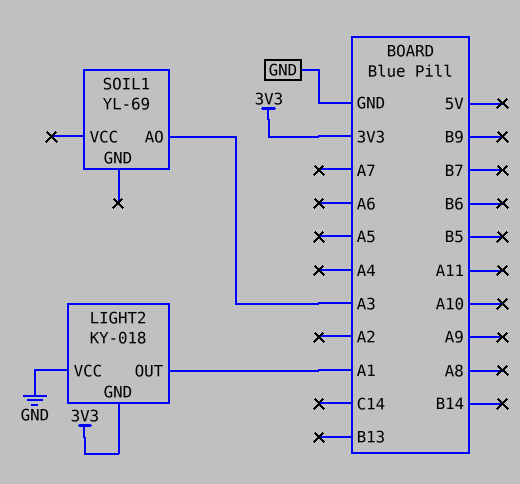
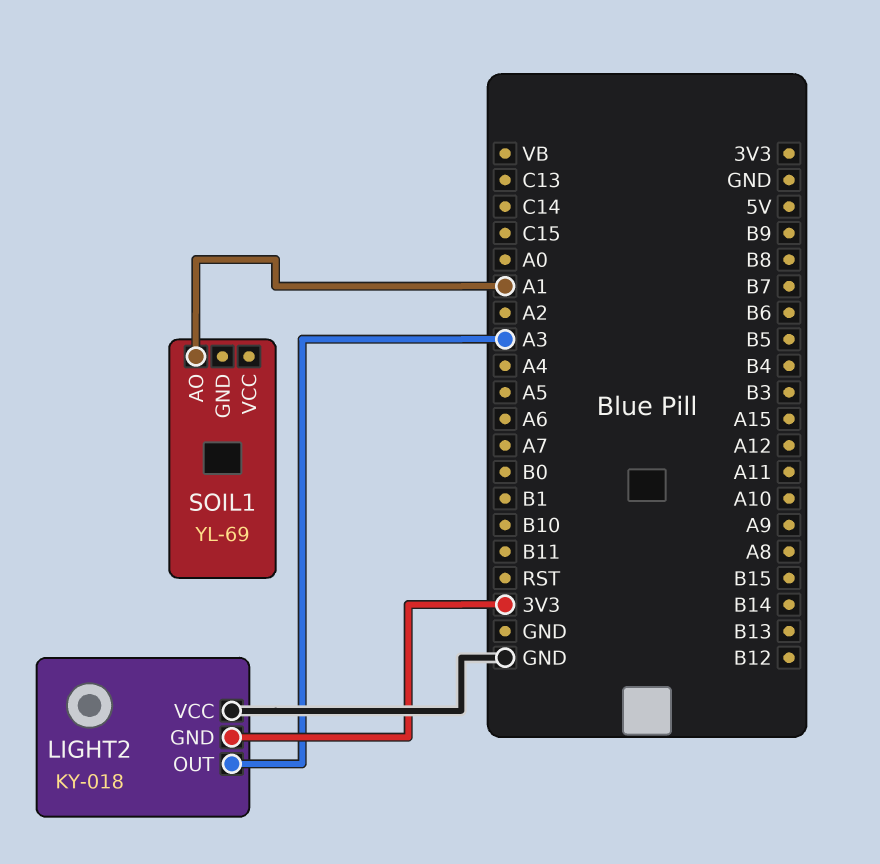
LIGHT2 pin OUT: A1 -> A3
SOIL1 pin AO: A3 -> A1

